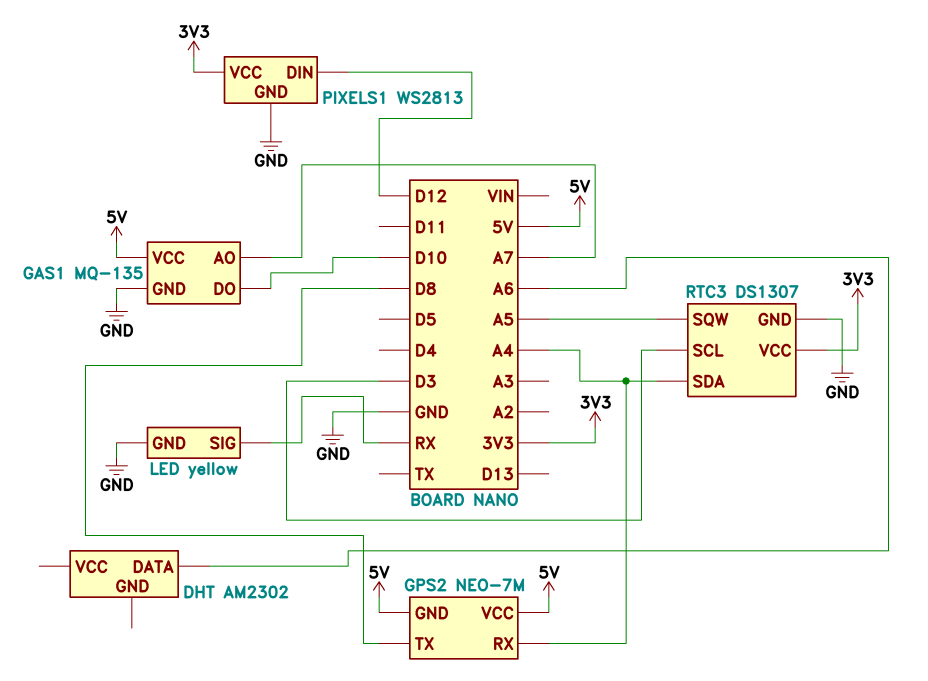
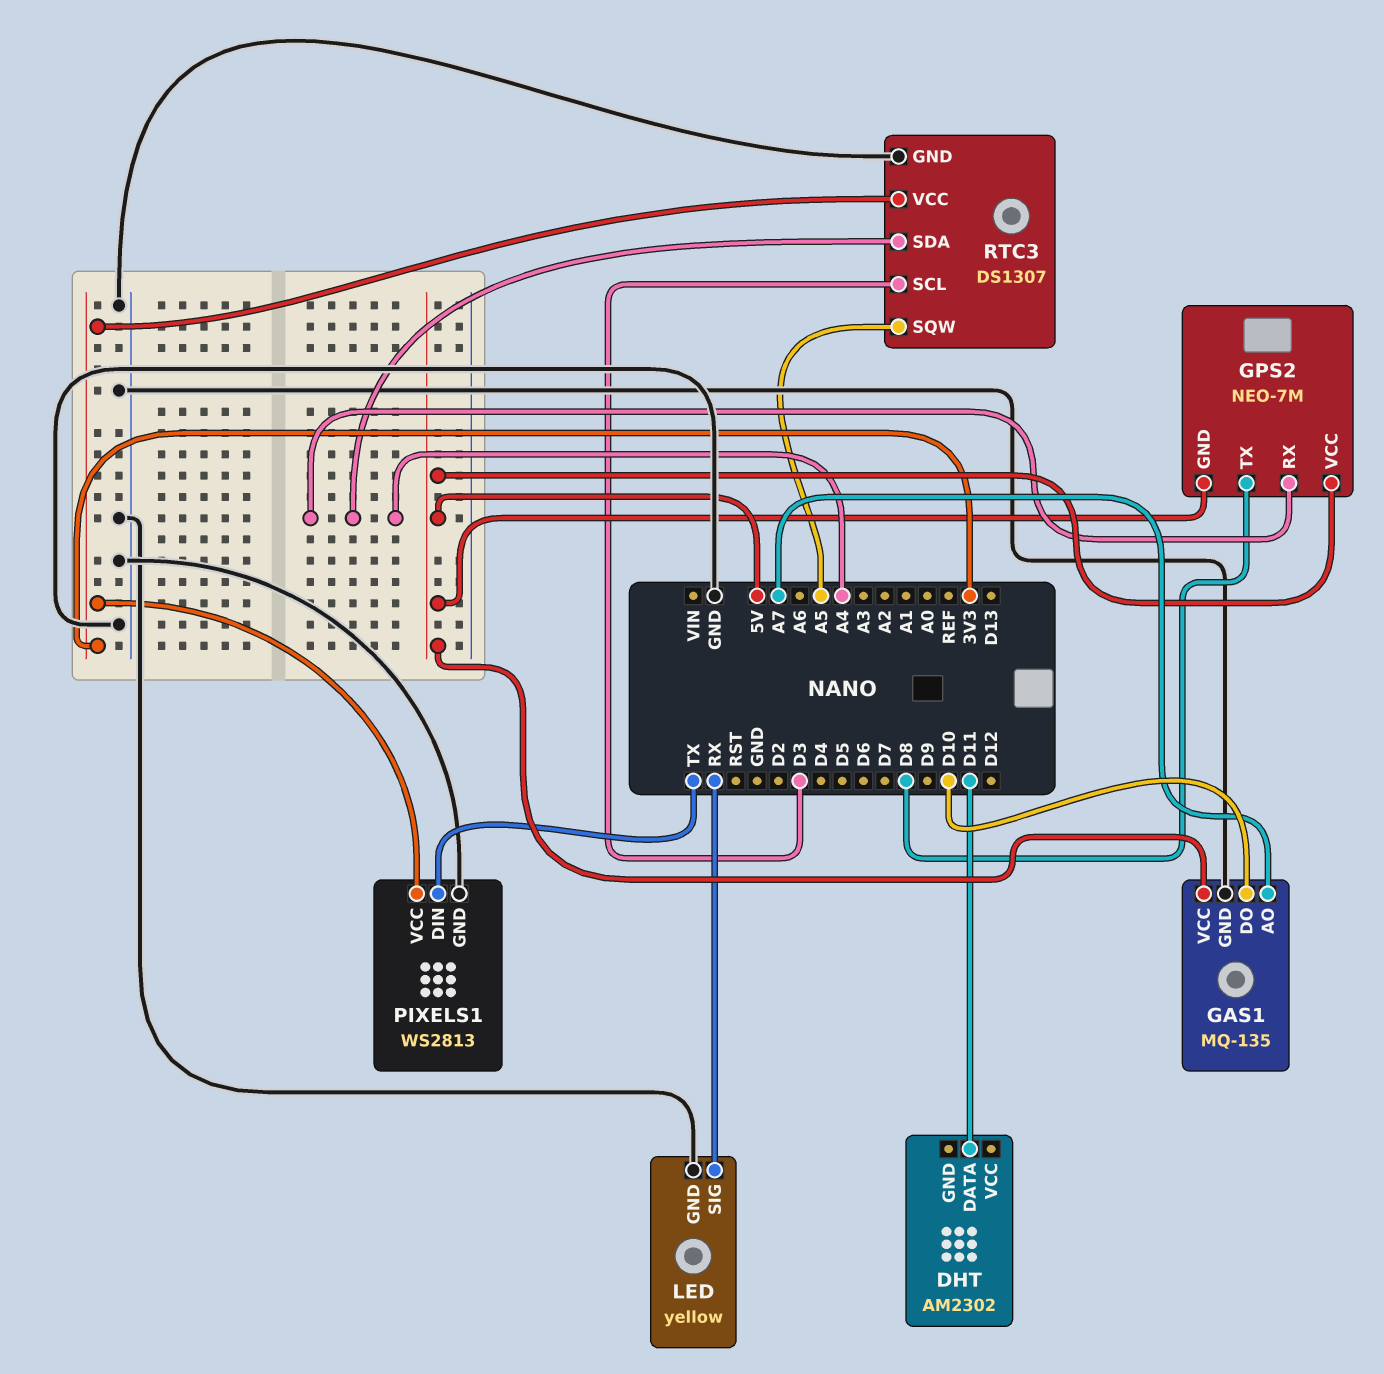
DHT pin DATA: A6 -> D11
PIXELS1 pin DIN: D12 -> TX

